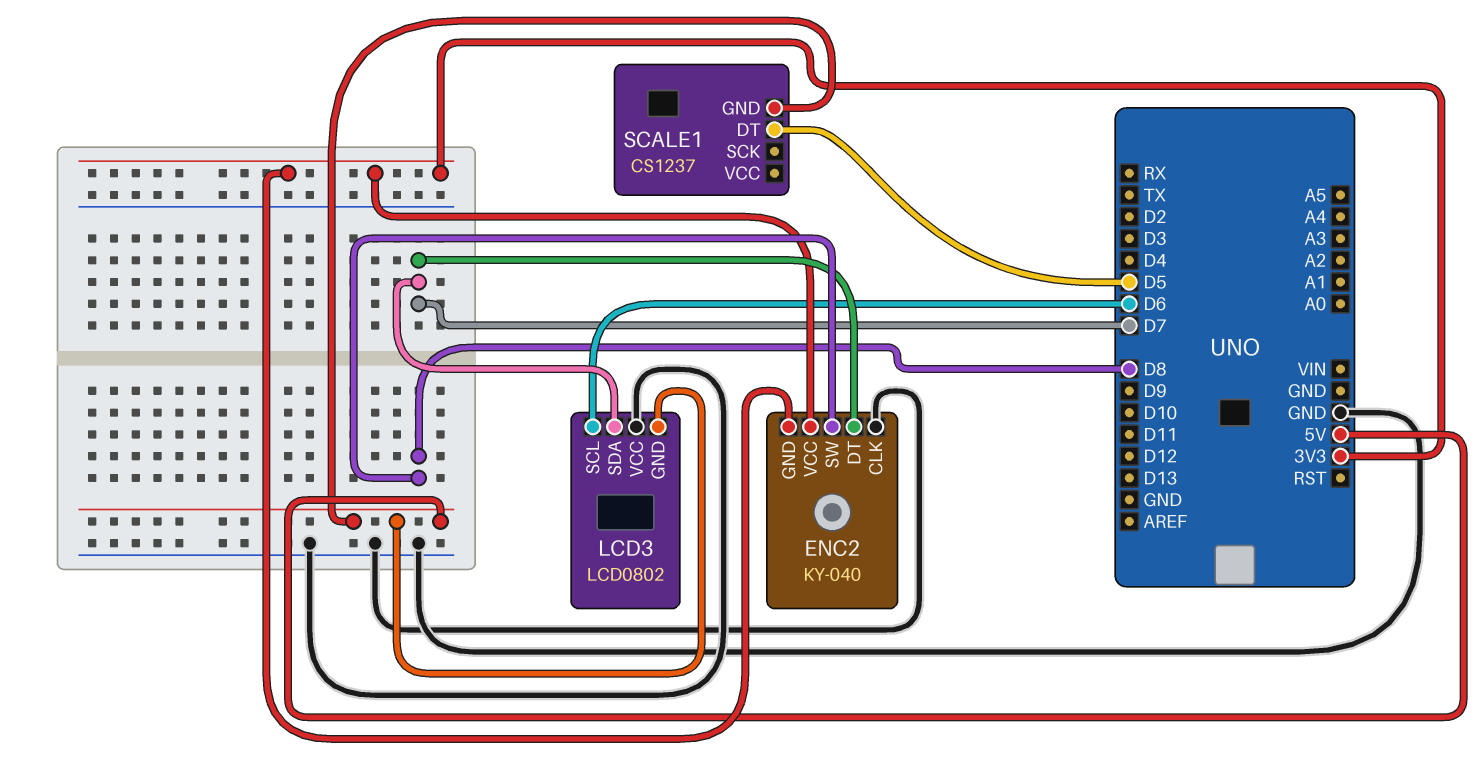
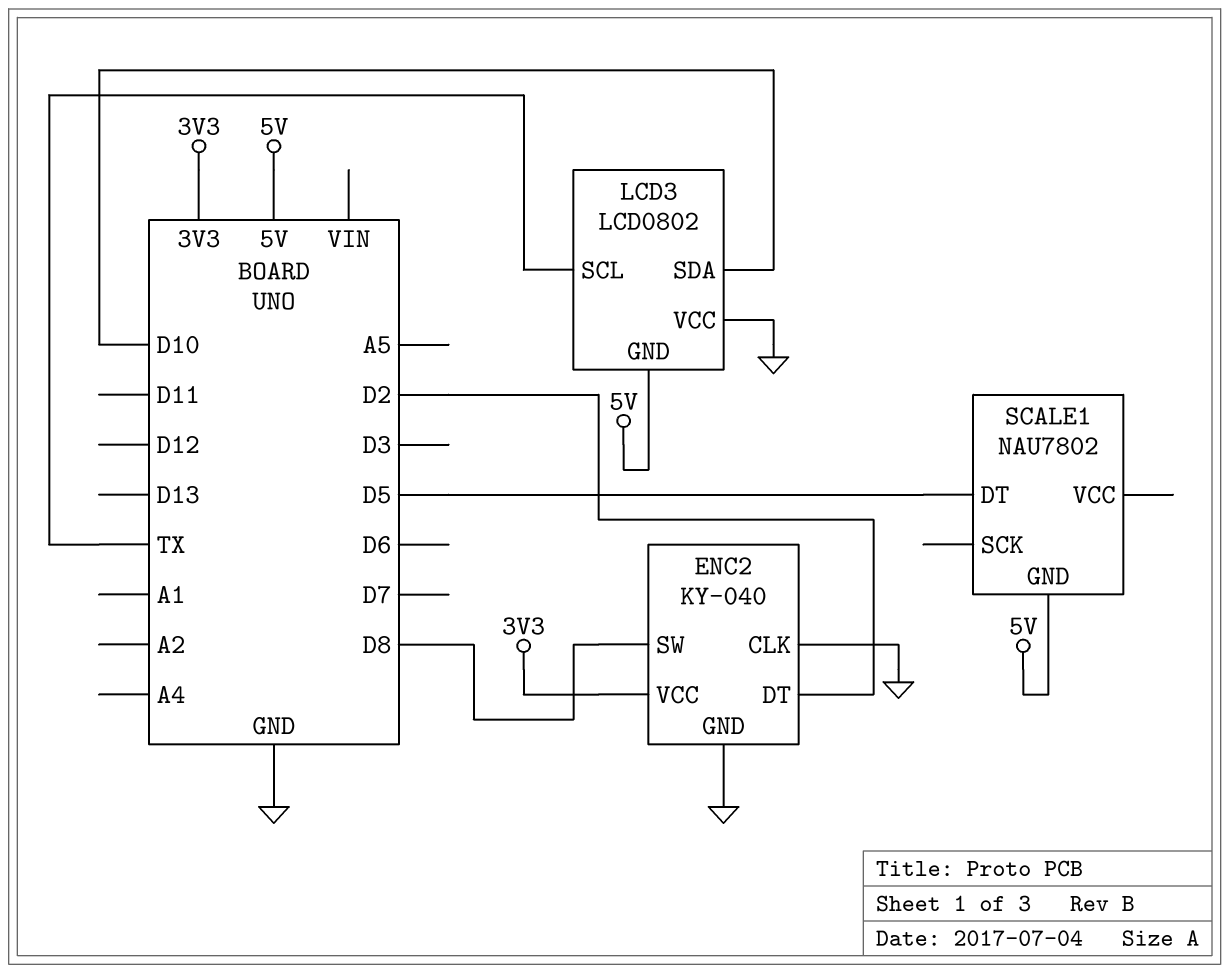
ENC2 pin DT: D7 -> D2
ENC2 pin GND: 3V3 -> GND
LCD3 pin SCL: D6 -> TX
LCD3 pin SDA: D7 -> D10
SCALE1: CS1237 -> NAU7802

